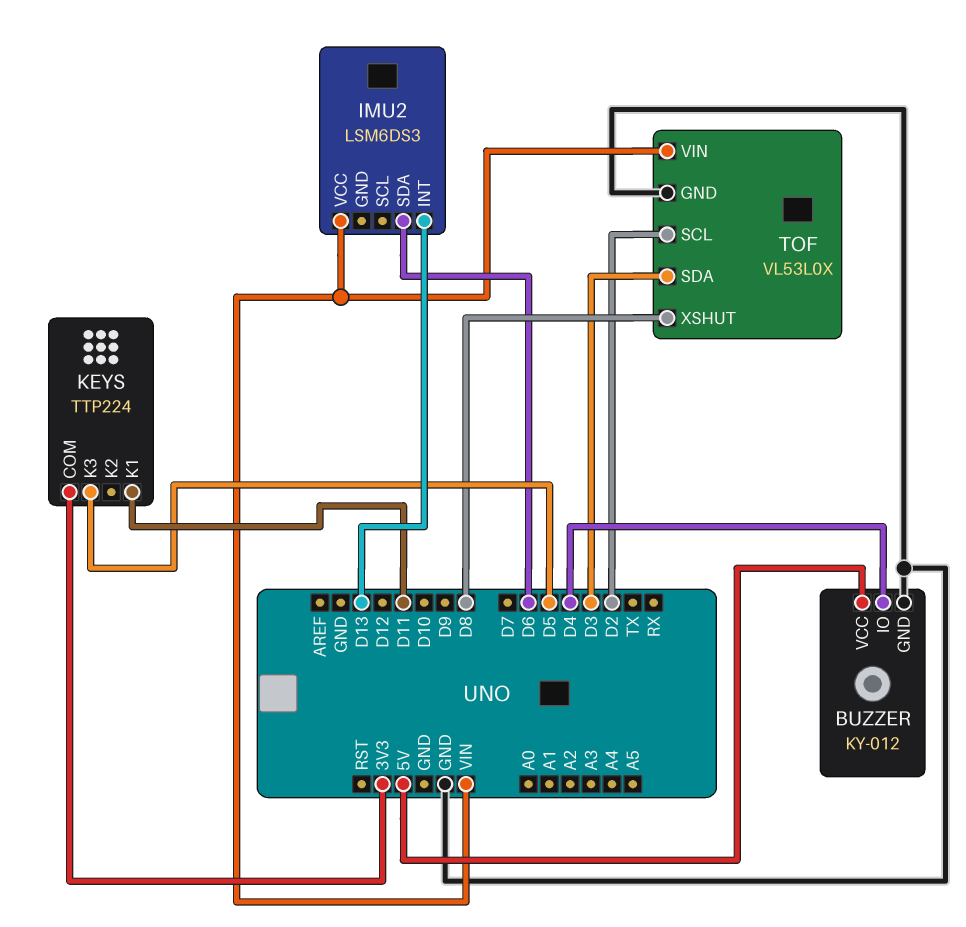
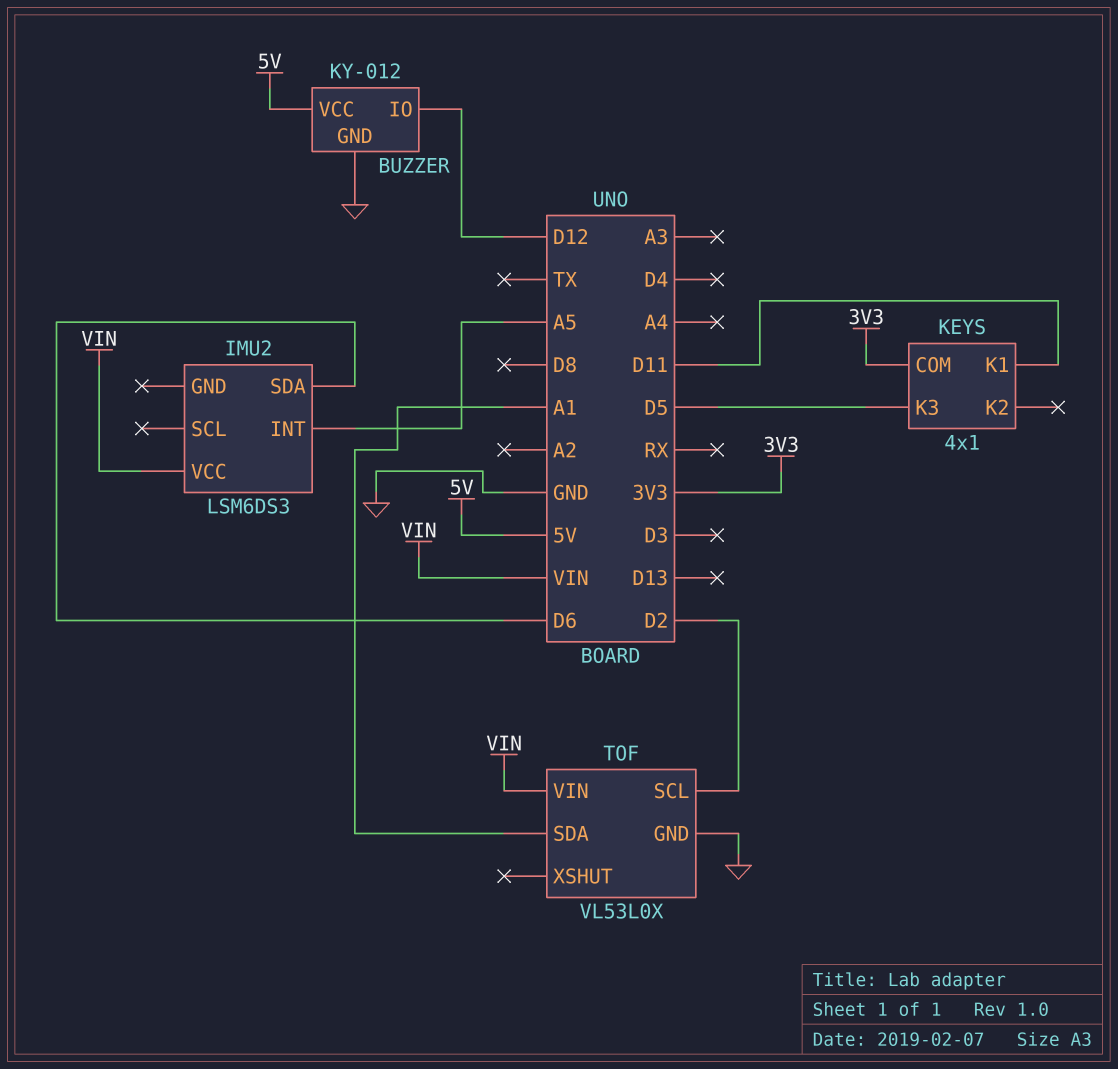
BUZZER pin IO: D4 -> D12
IMU2 pin INT: D13 -> A5
KEYS: TTP224 -> 4x1
TOF pin SDA: D3 -> A1
TOF pin XSHUT: D8 -> none

